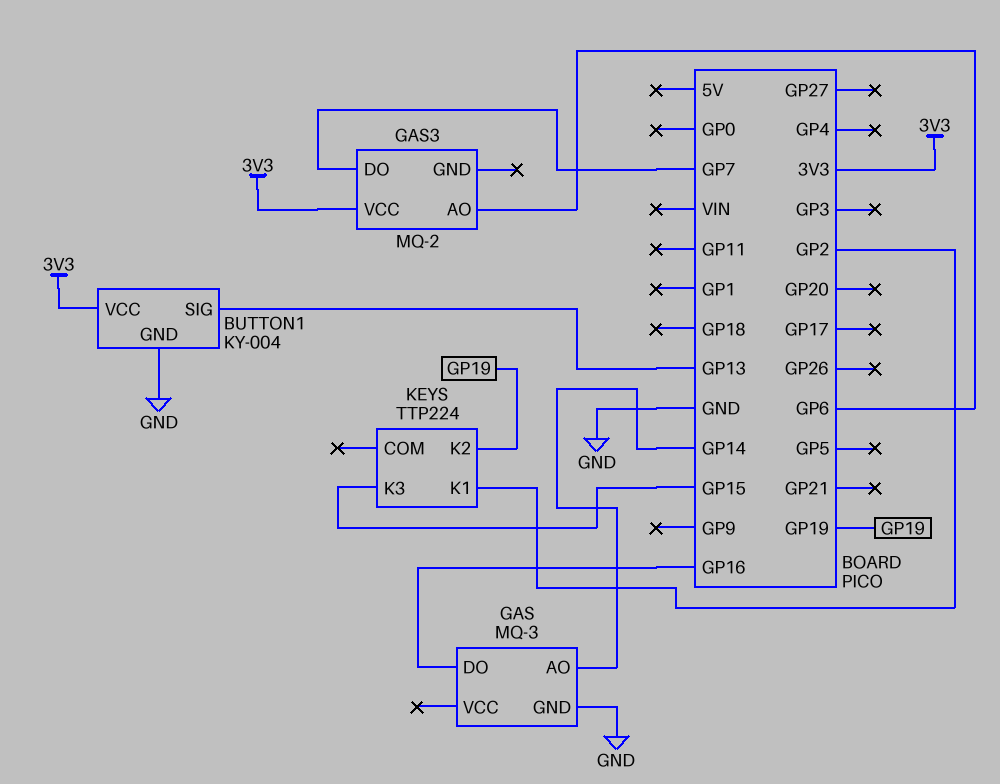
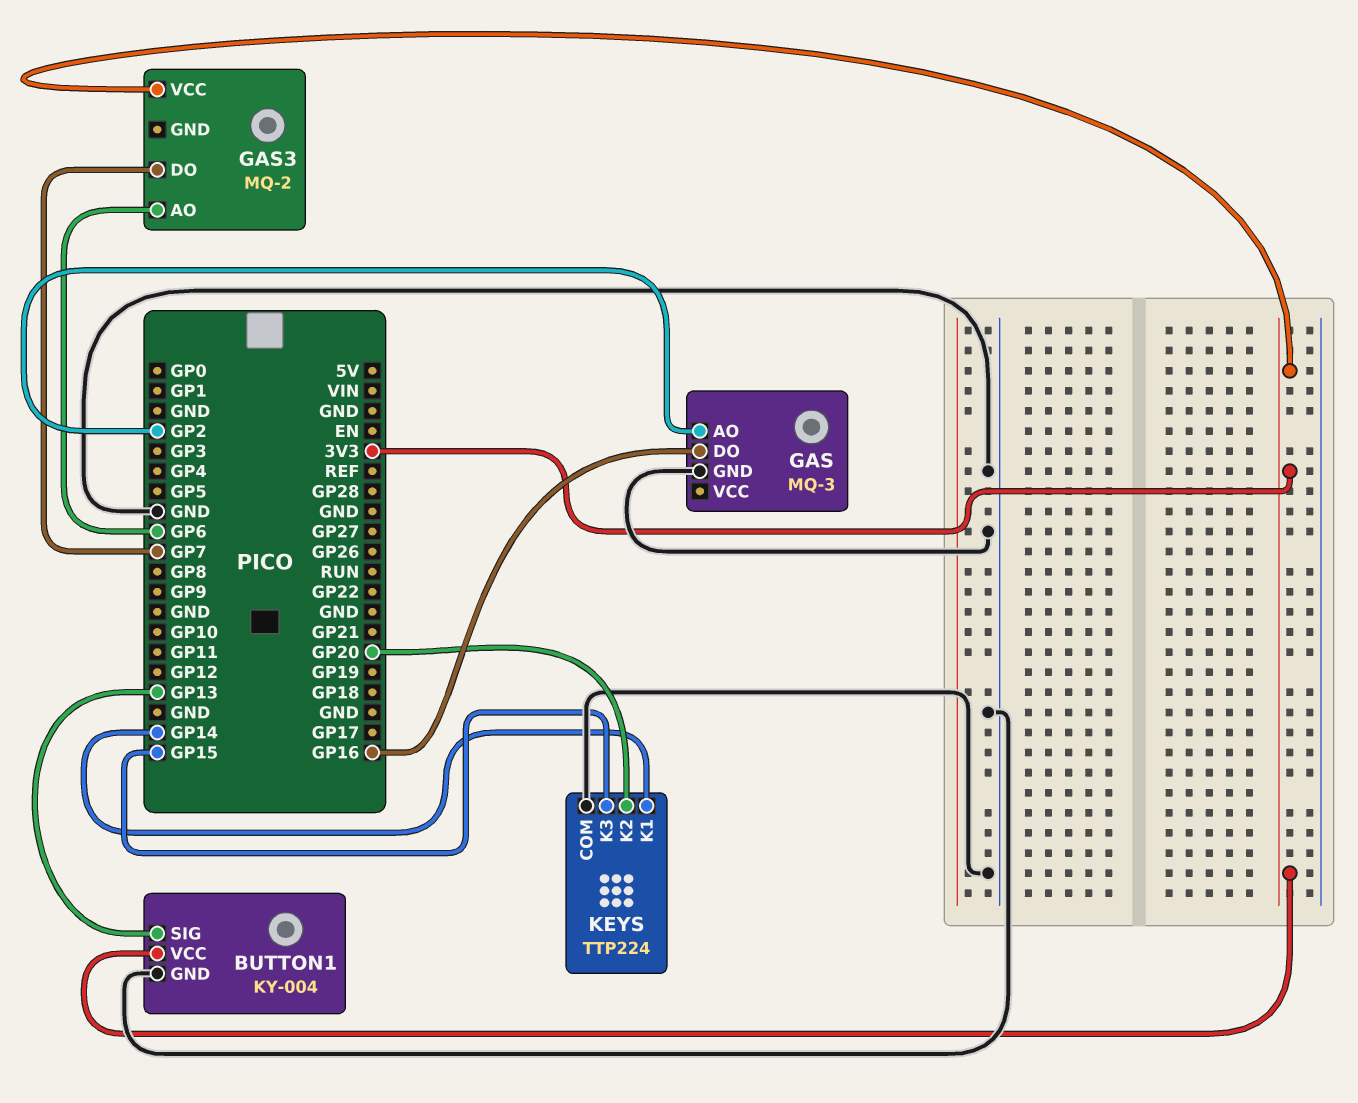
GAS pin AO: GP14 -> GP2
KEYS pin COM: none -> GND
KEYS pin K1: GP2 -> GP14
KEYS pin K2: GP19 -> GP20

